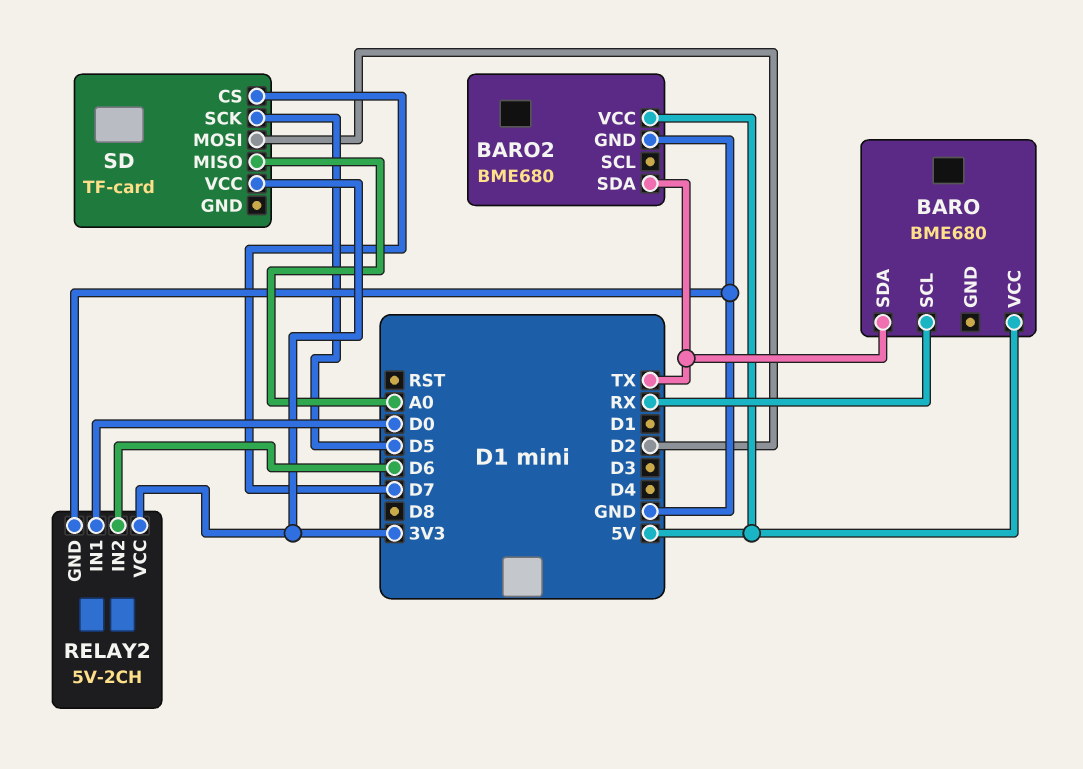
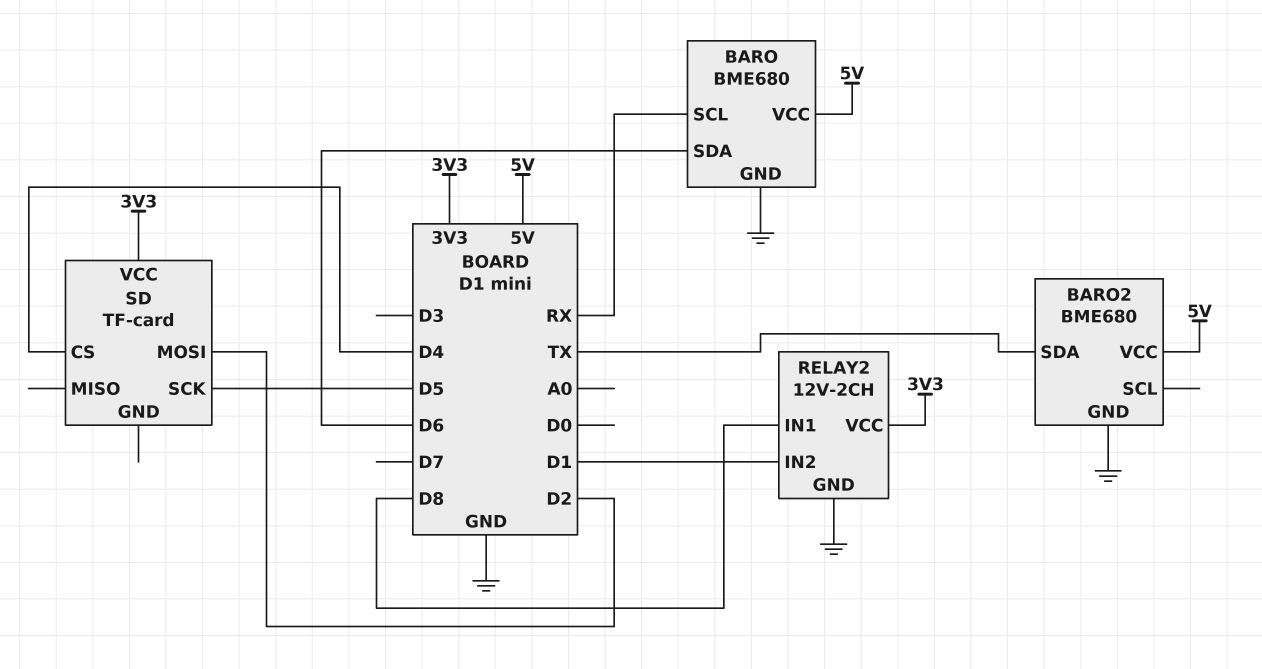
BARO pin GND: none -> GND
BARO pin SDA: TX -> D6
RELAY2: 5V-2CH -> 12V-2CH
RELAY2 pin IN1: D0 -> D8
RELAY2 pin IN2: D6 -> D1
SD pin CS: D7 -> D4
SD pin MISO: A0 -> none

